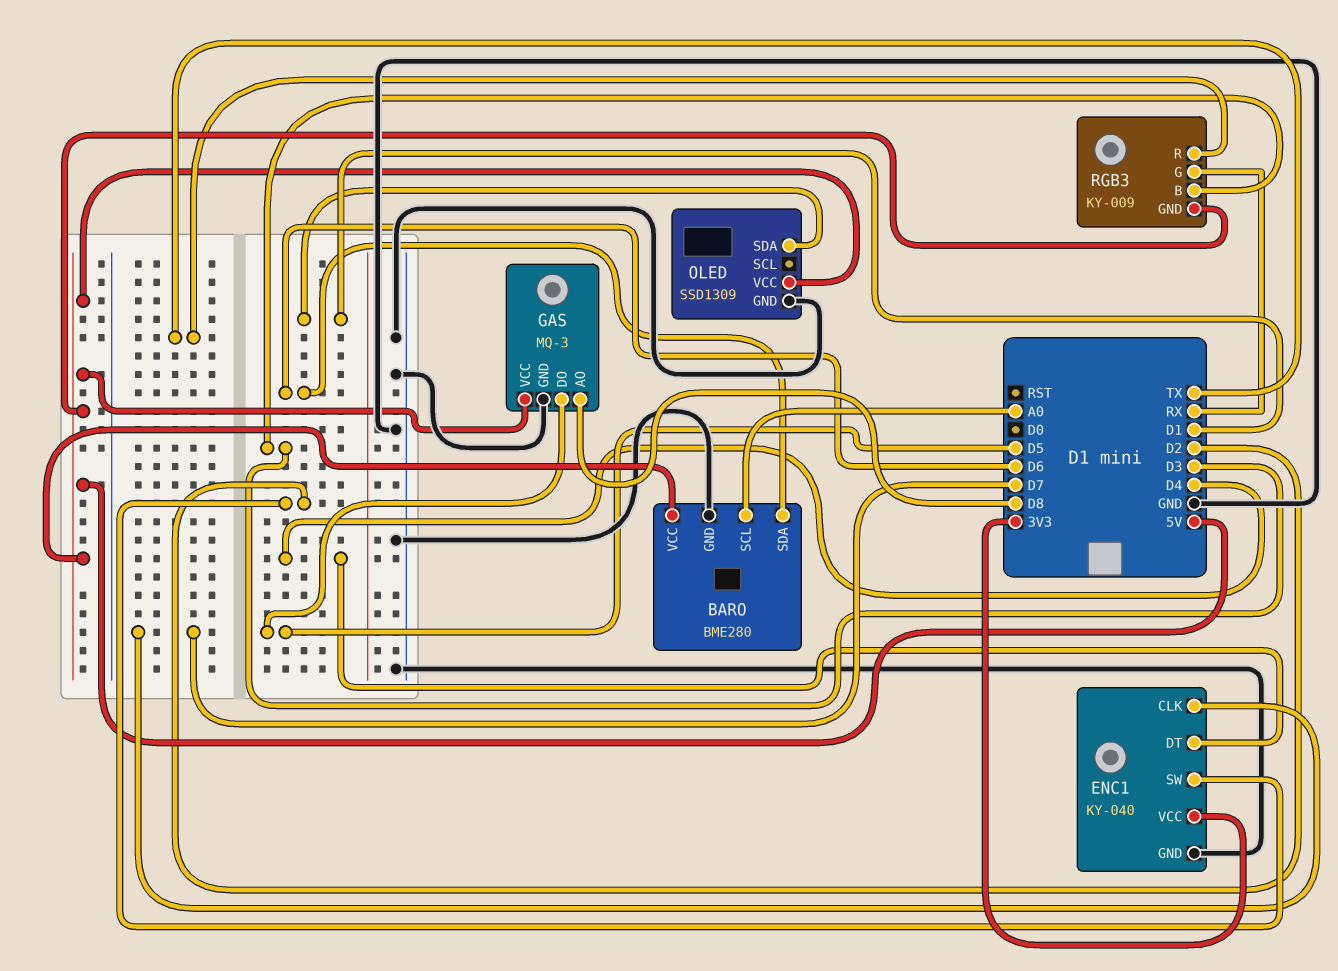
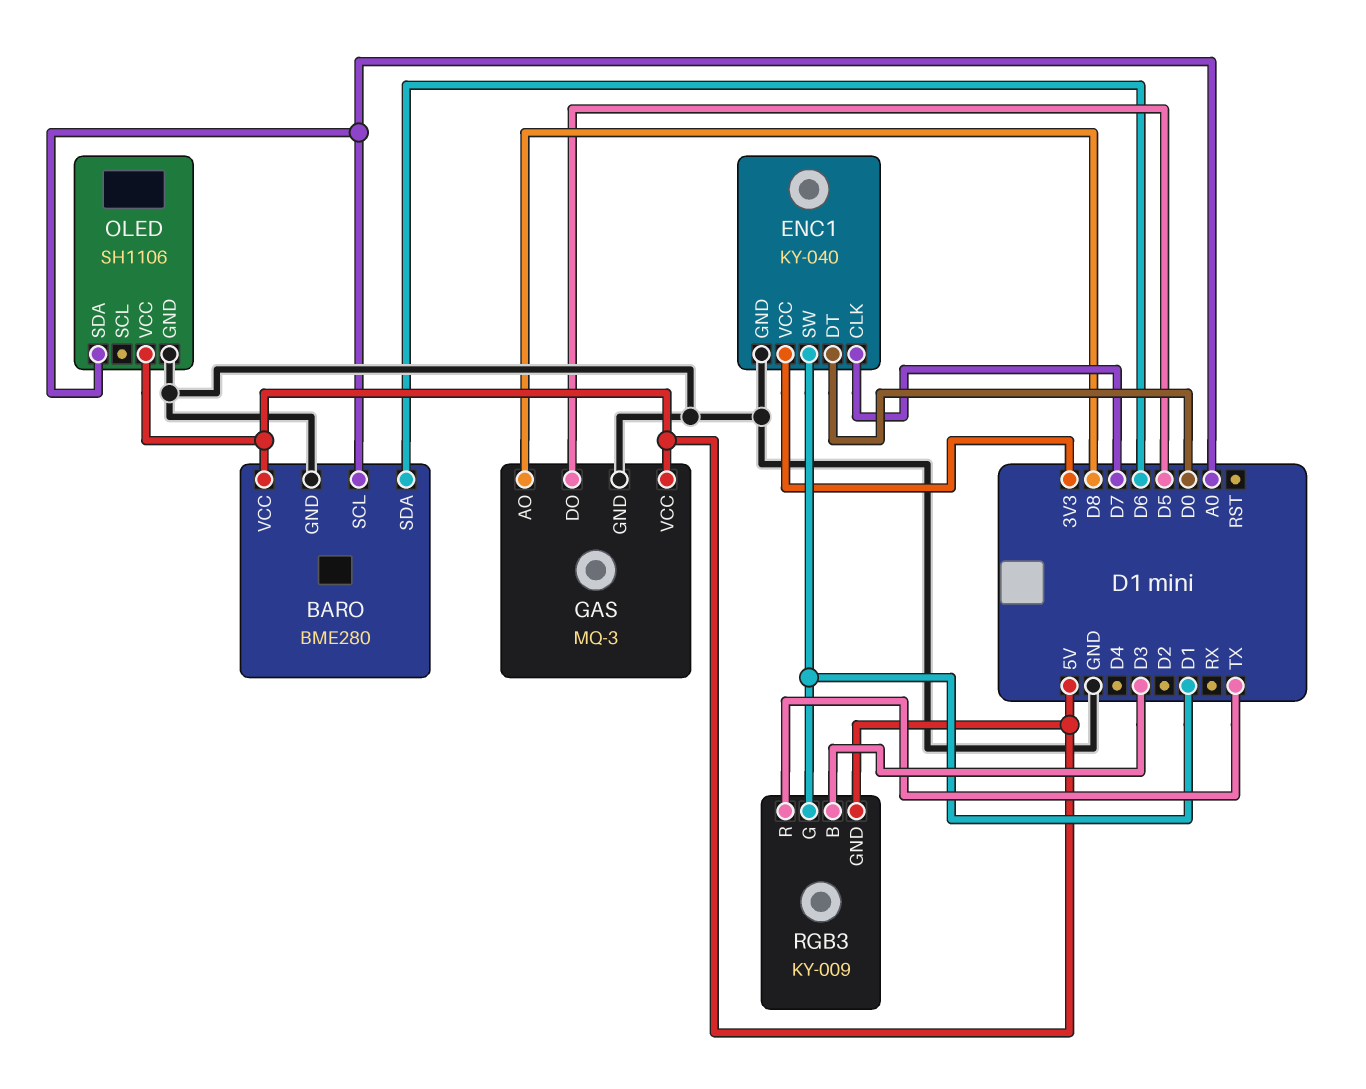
ENC1 pin DT: D4 -> D0
ENC1 pin SW: D2 -> D1
OLED: SSD1309 -> SH1106
OLED pin SDA: D1 -> A0
RGB3 pin G: RX -> D1

